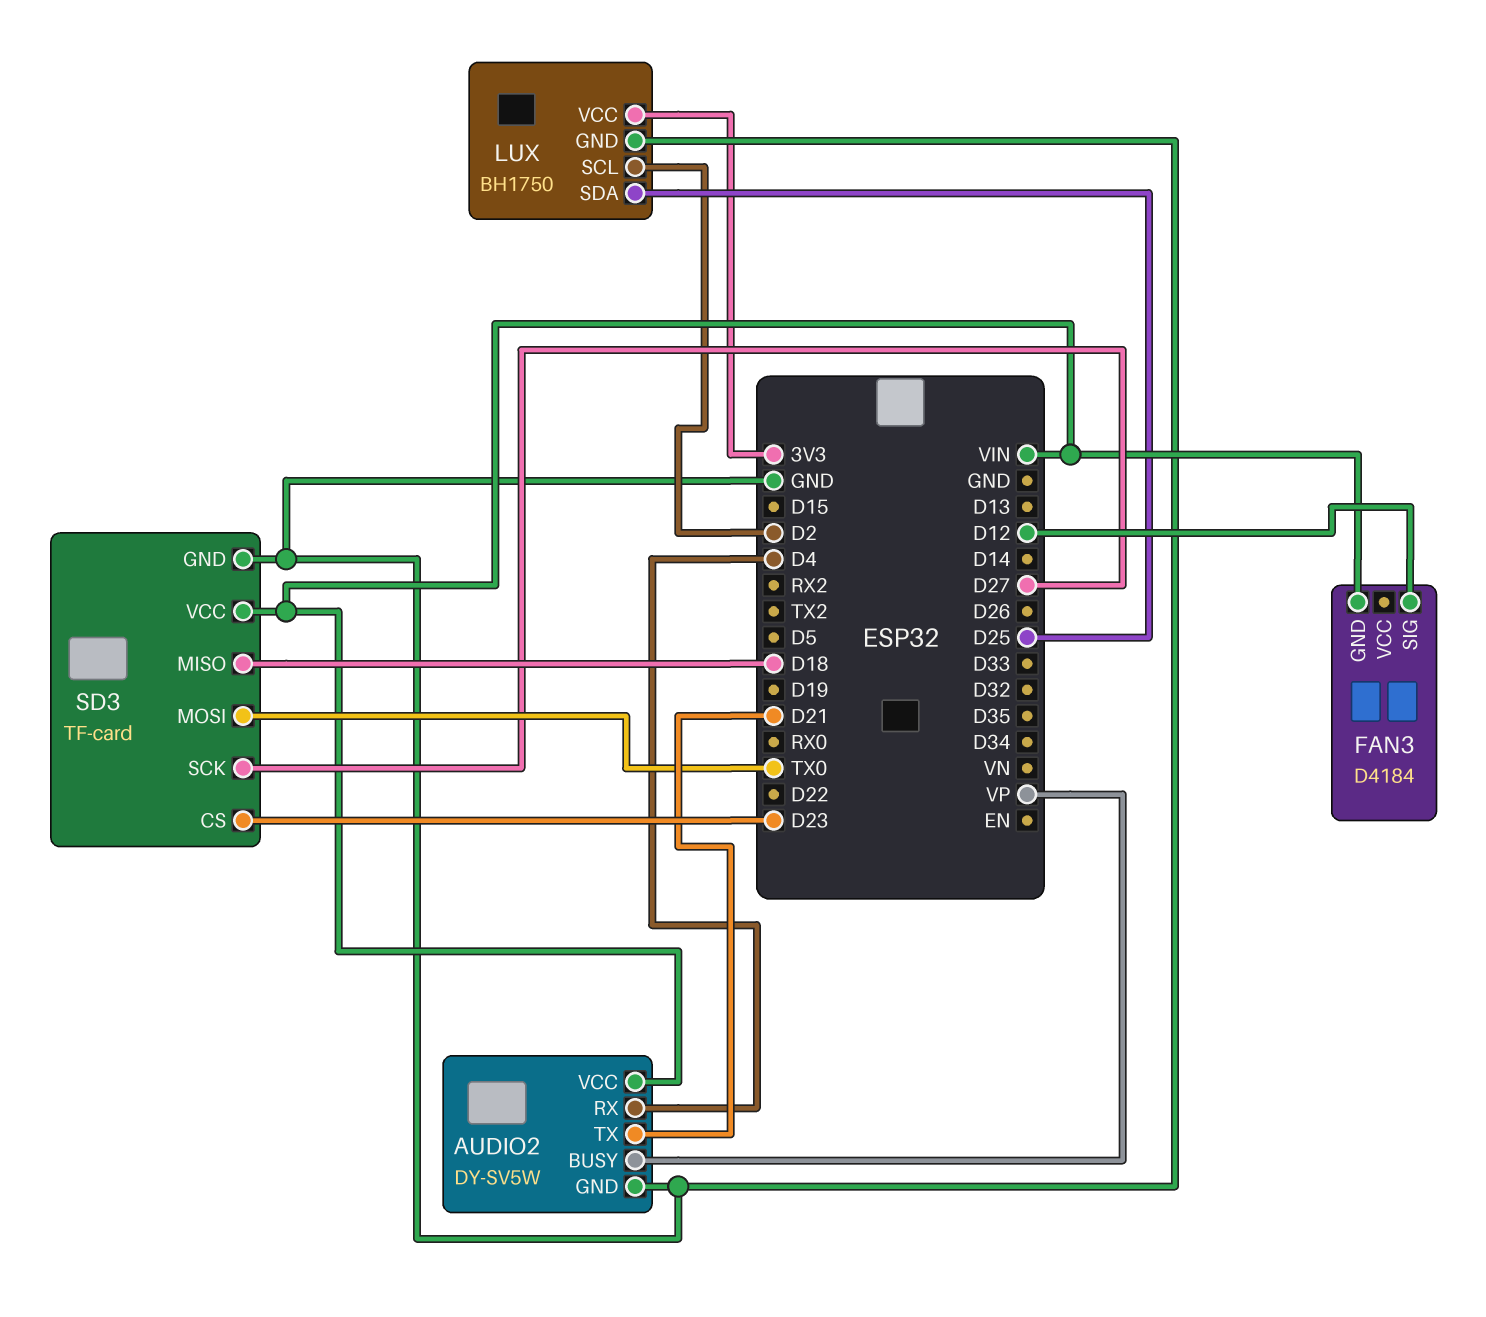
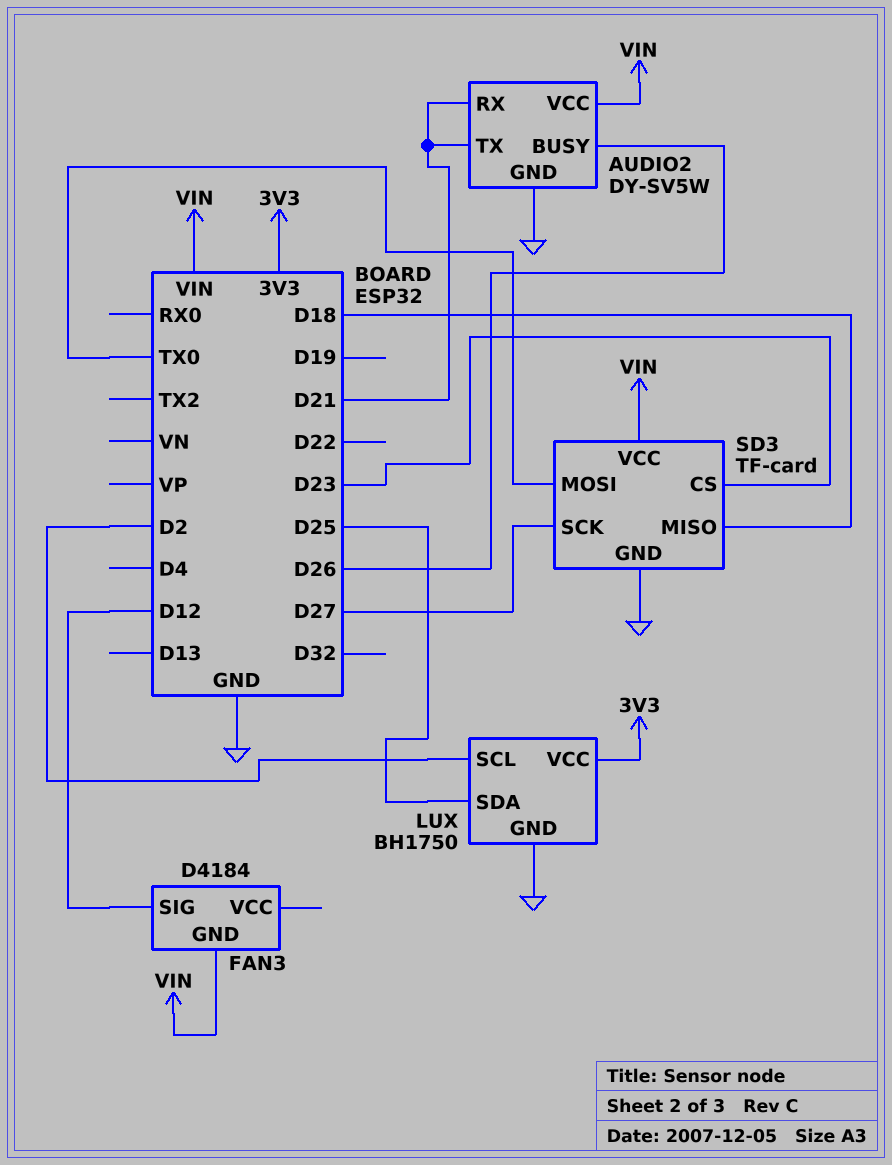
AUDIO2 pin BUSY: VP -> D26
AUDIO2 pin RX: D4 -> D21

